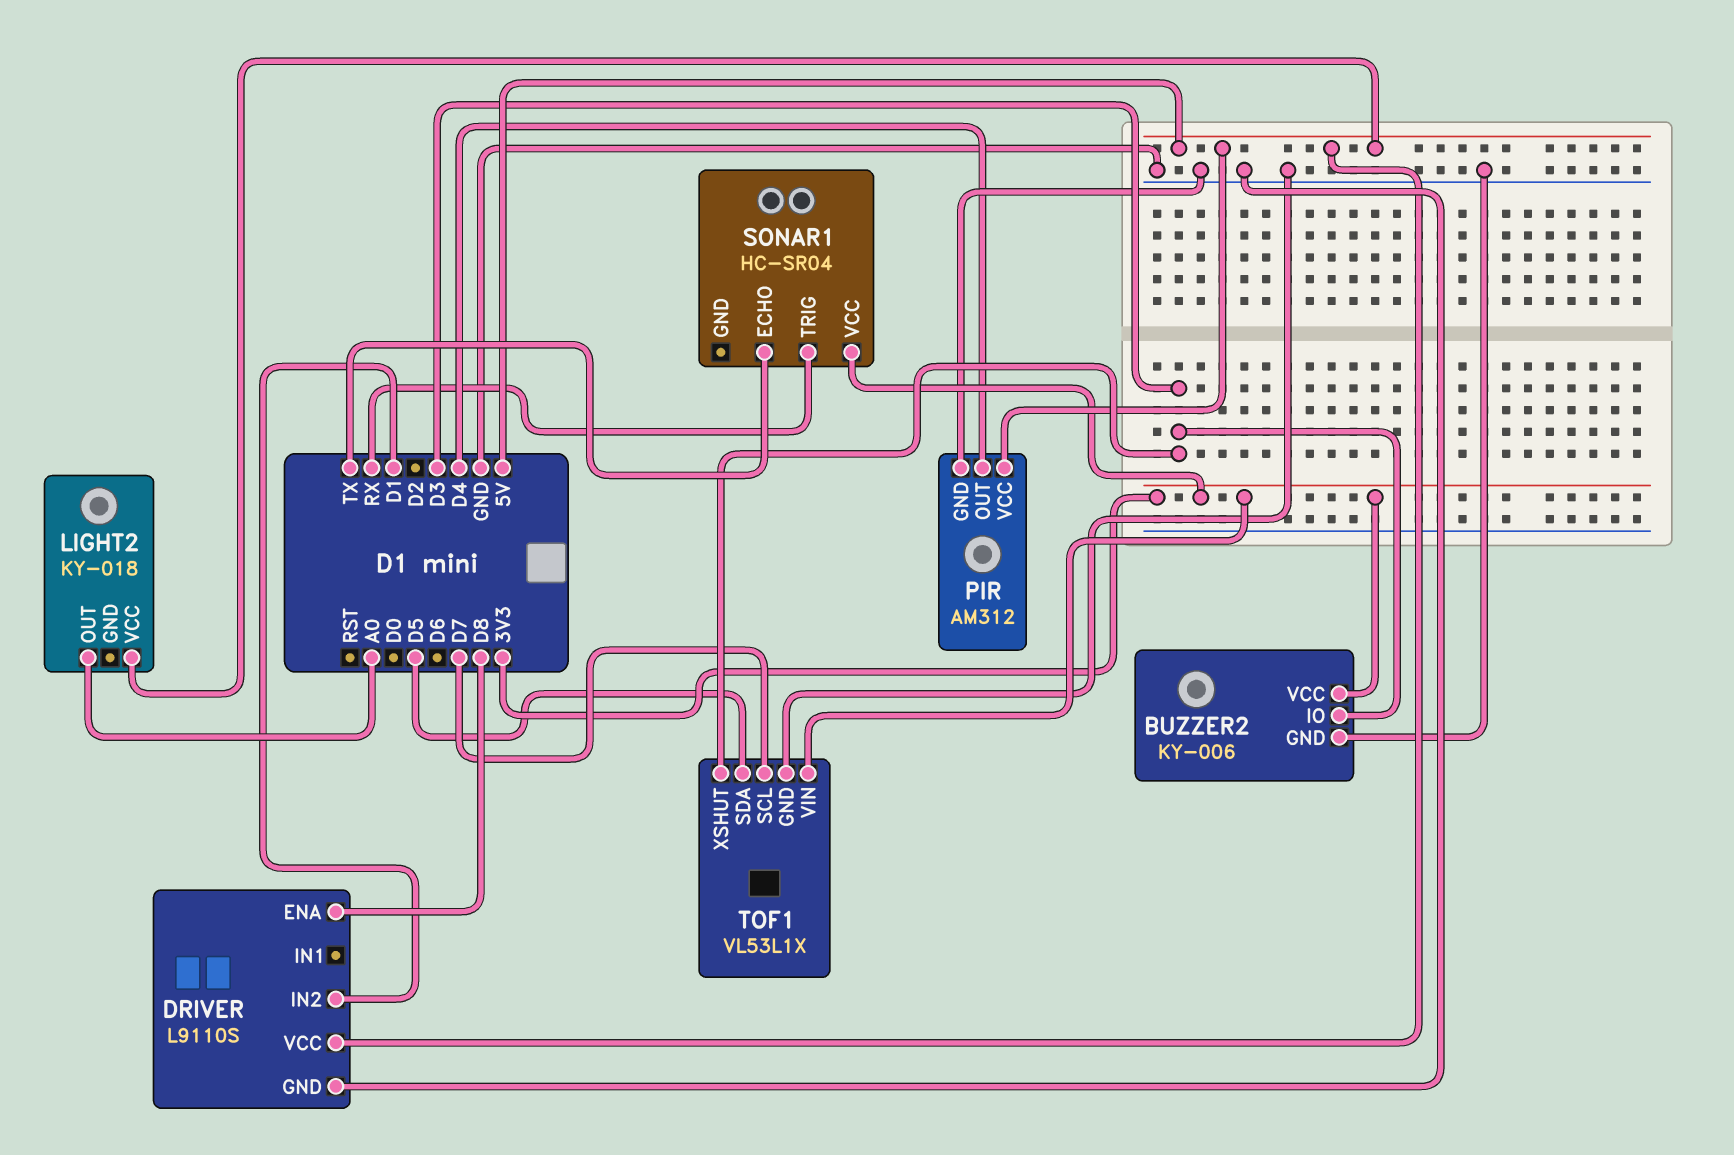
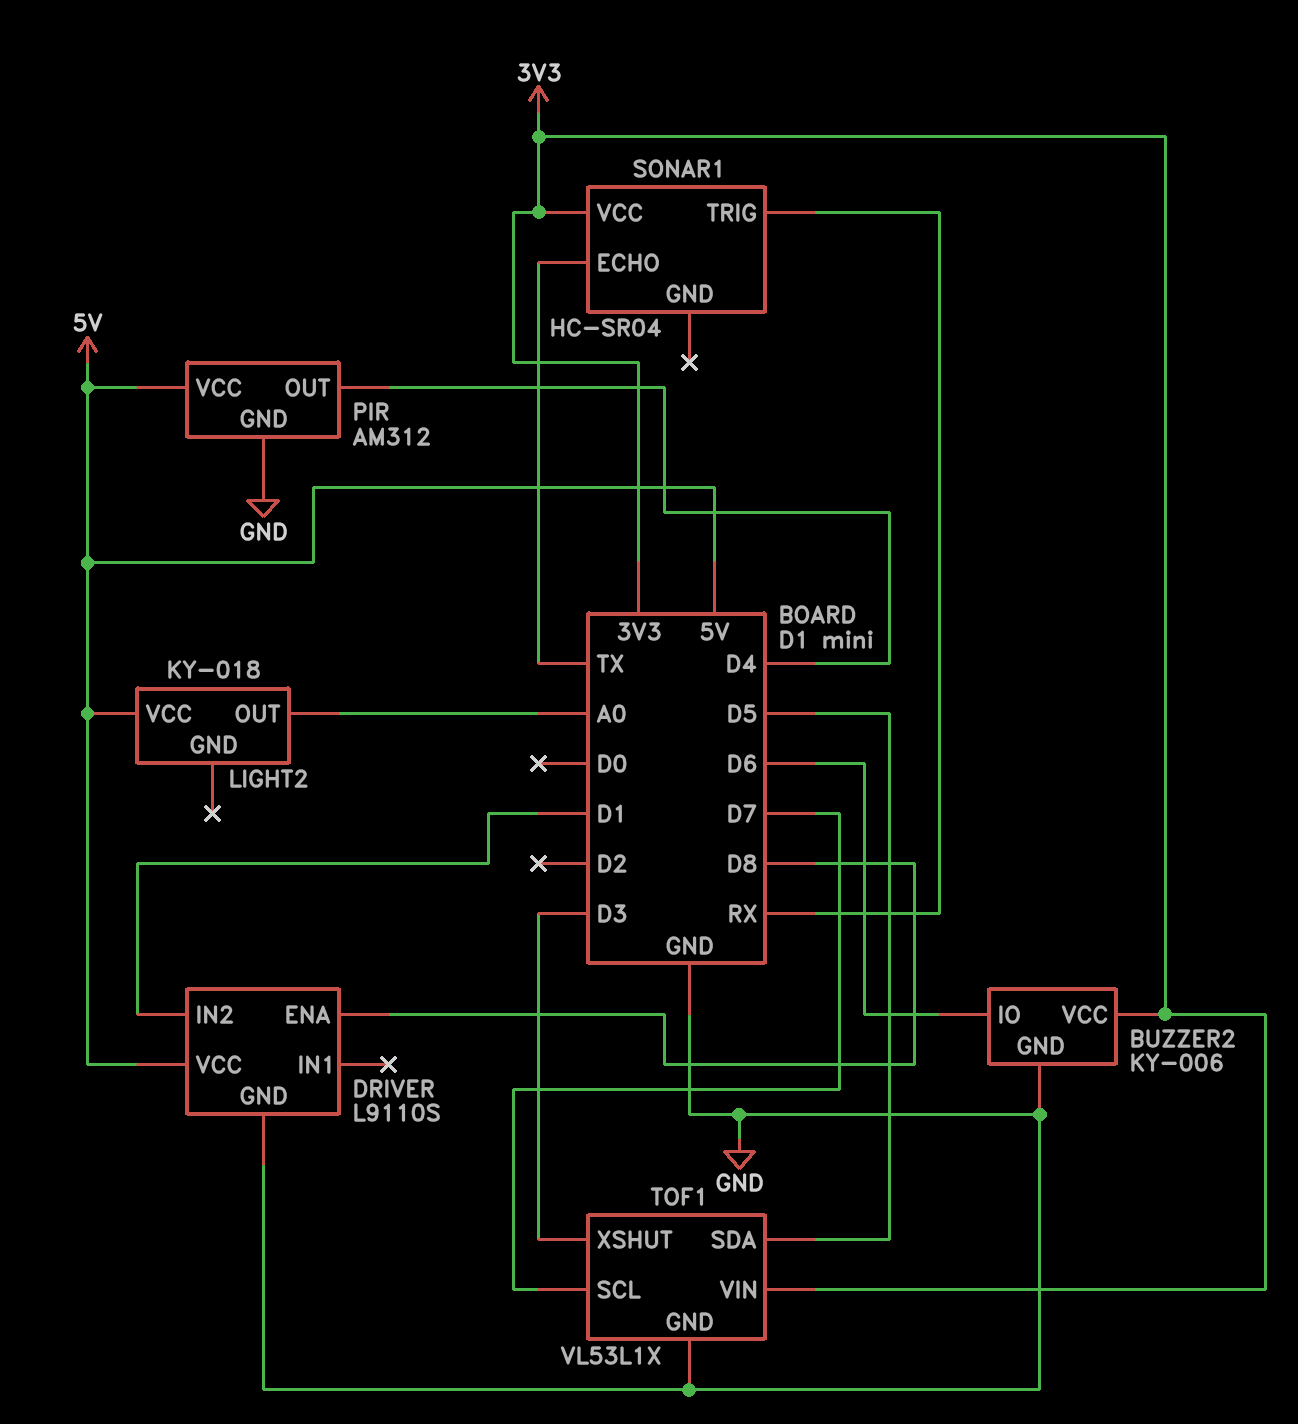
BUZZER2 pin IO: D3 -> D6

